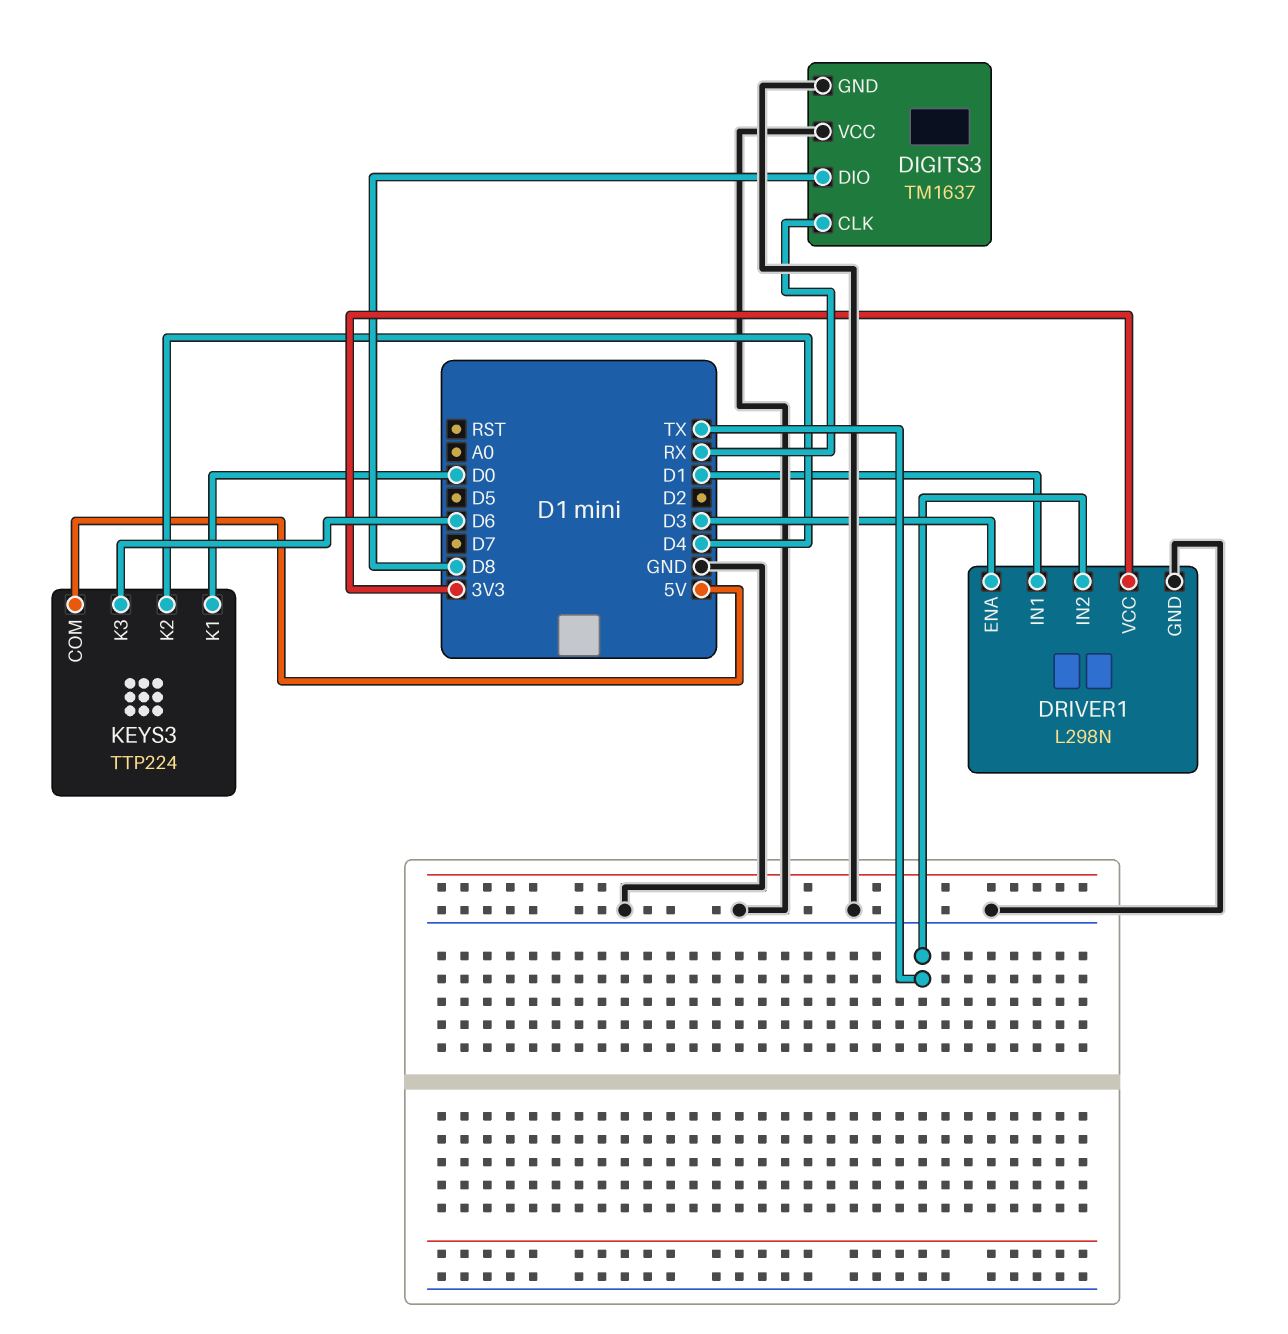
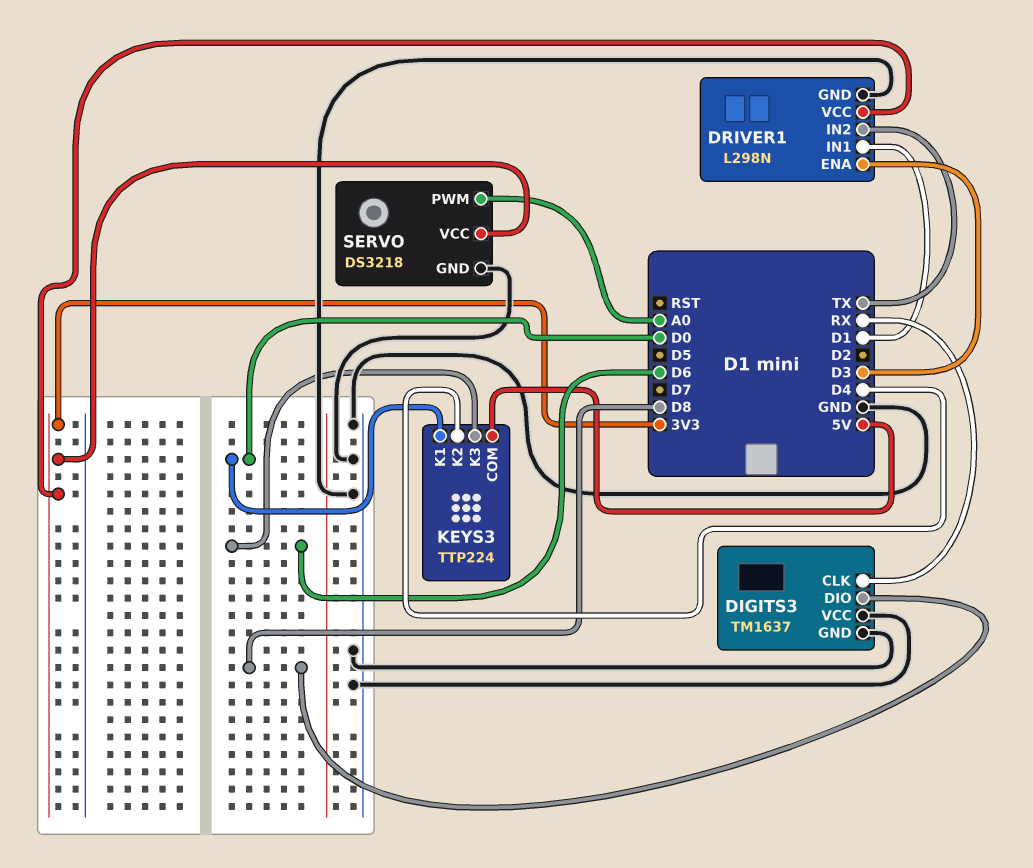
SERVO: none -> DS3218
SERVO pin GND: none -> GND
SERVO pin PWM: none -> A0
SERVO pin VCC: none -> 3V3

